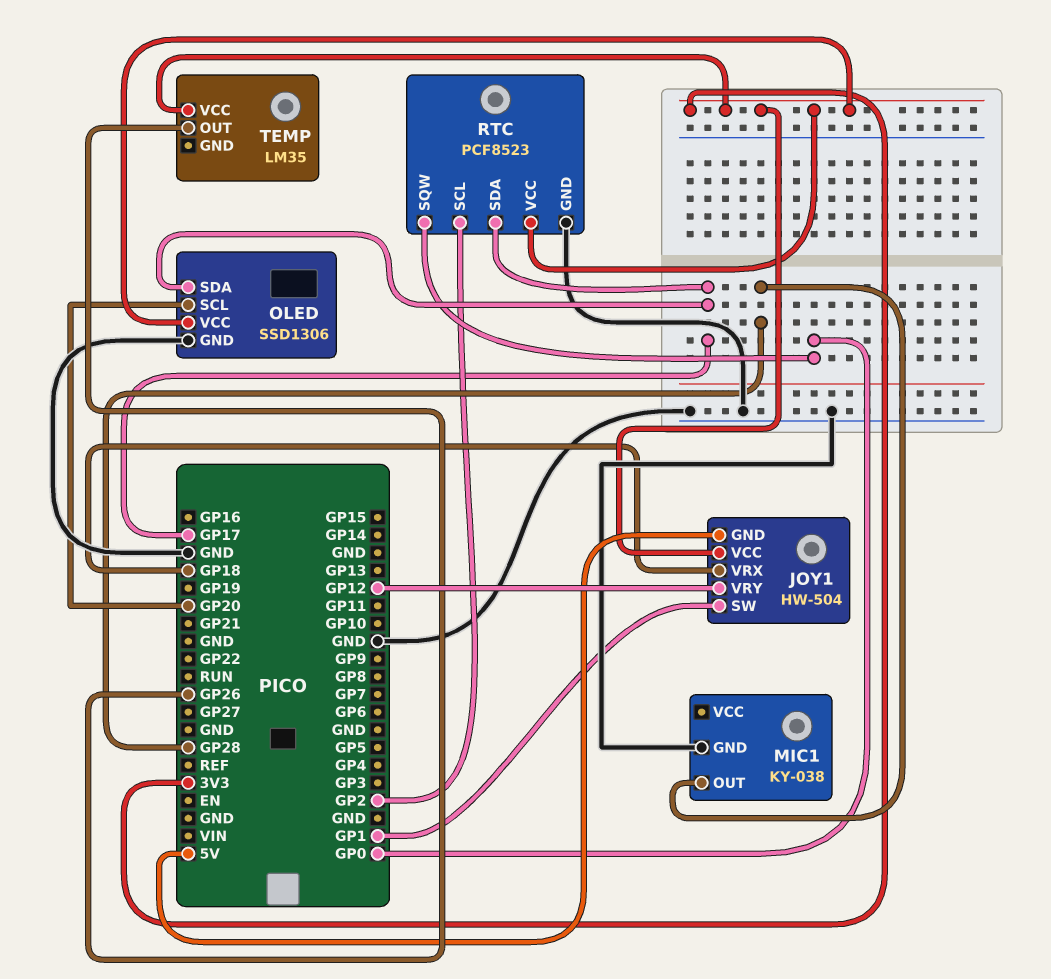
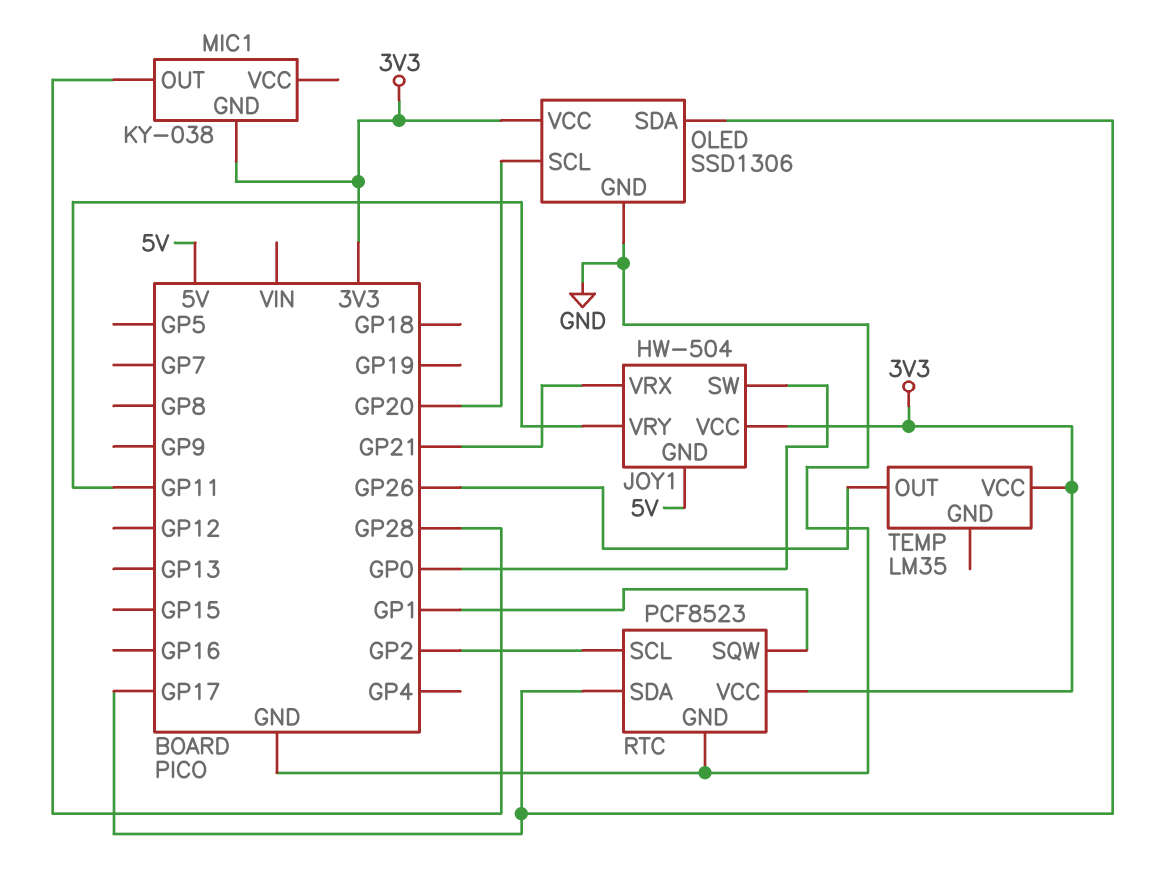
JOY1 pin SW: GP1 -> GP0
JOY1 pin VRX: GP18 -> GP21
JOY1 pin VRY: GP12 -> GP11
MIC1 pin GND: GND -> 3V3
RTC pin SQW: GP0 -> GP1

